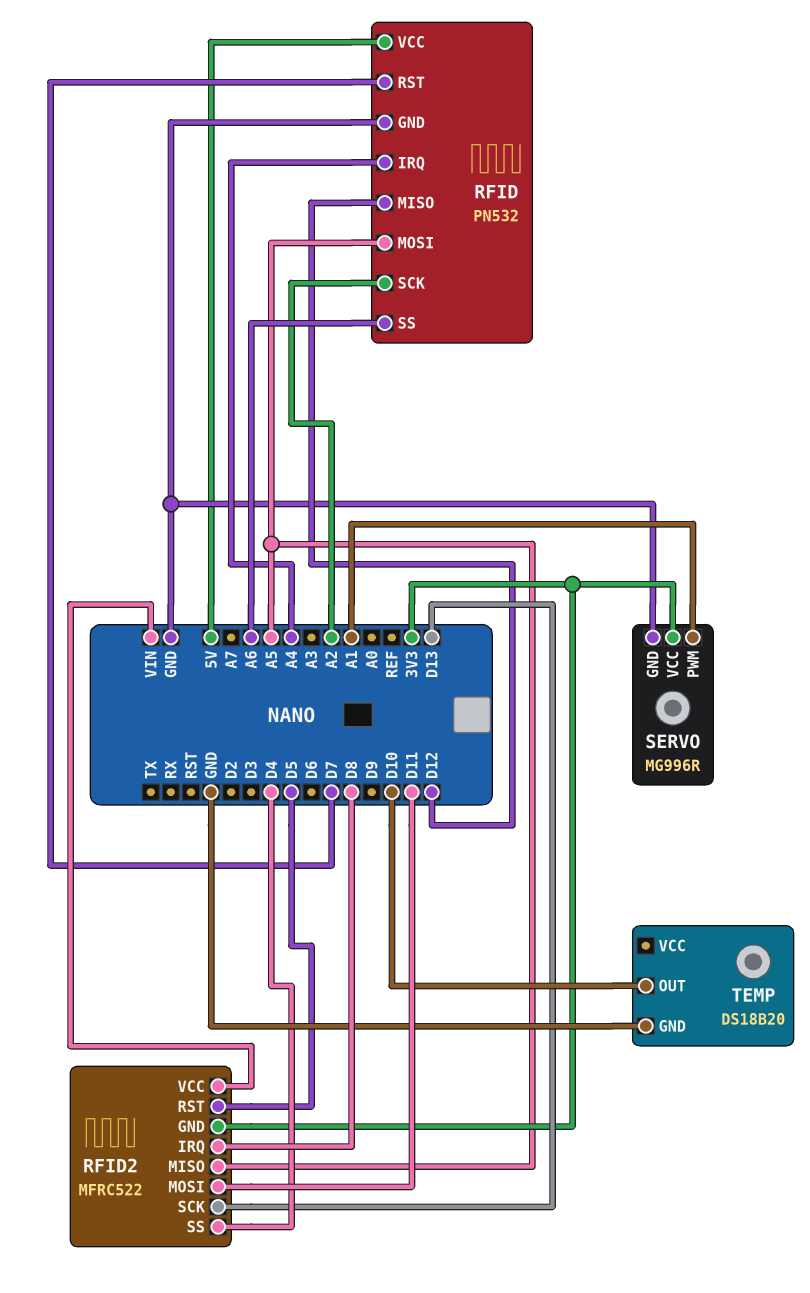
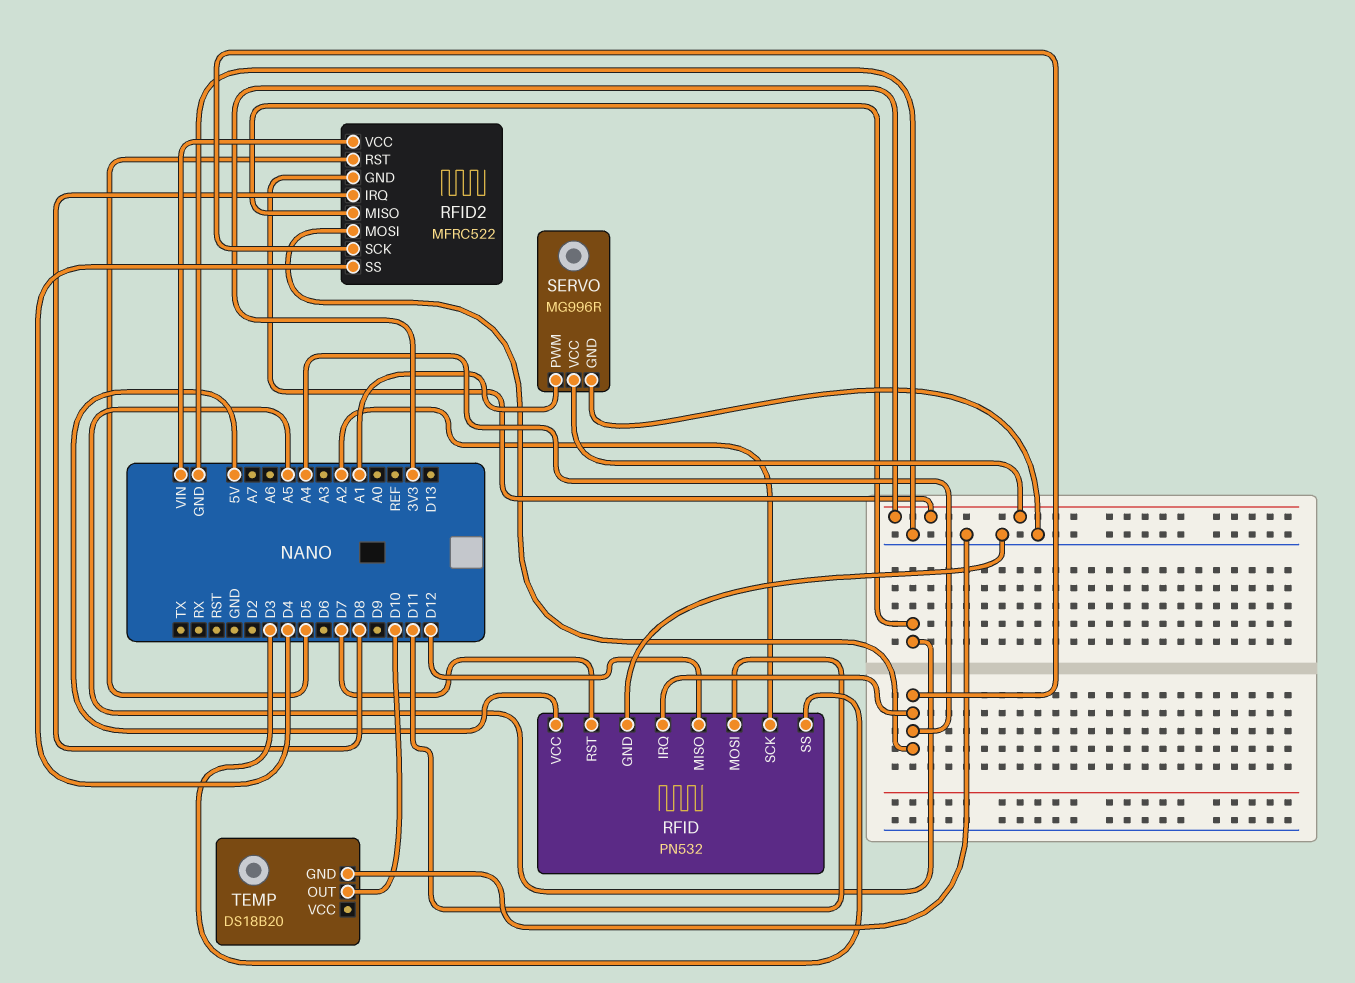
RFID pin MOSI: A5 -> D11
RFID pin SS: A6 -> D3
RFID2 pin MOSI: D11 -> A4
RFID2 pin SCK: D13 -> A4

